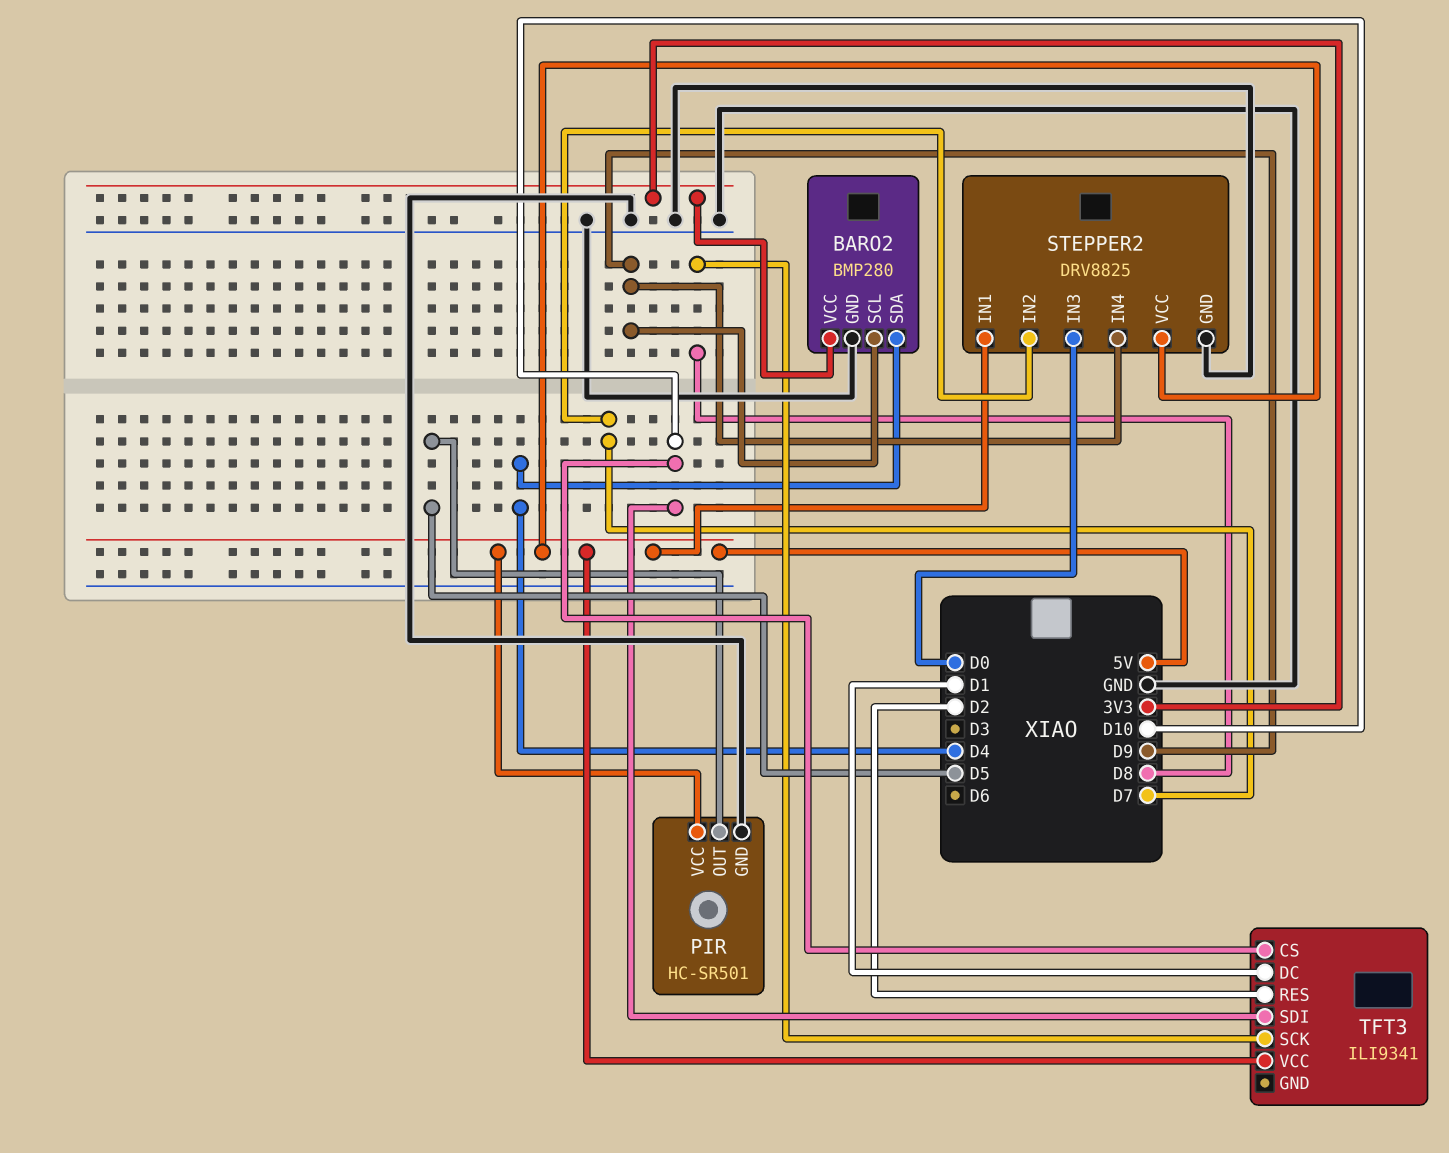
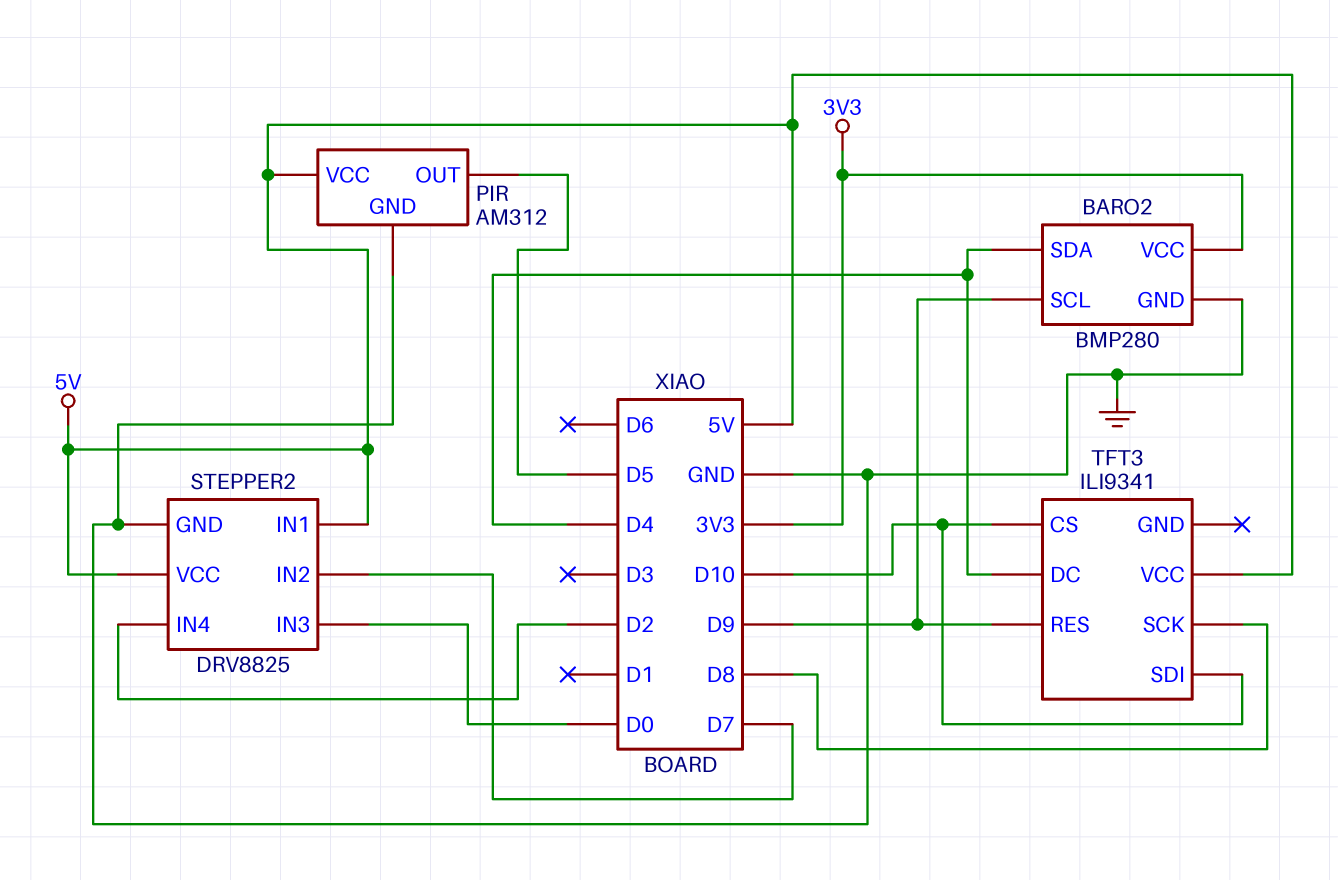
PIR: HC-SR501 -> AM312
STEPPER2 pin IN4: D9 -> D2
TFT3 pin DC: D1 -> D4
TFT3 pin RES: D2 -> D9

